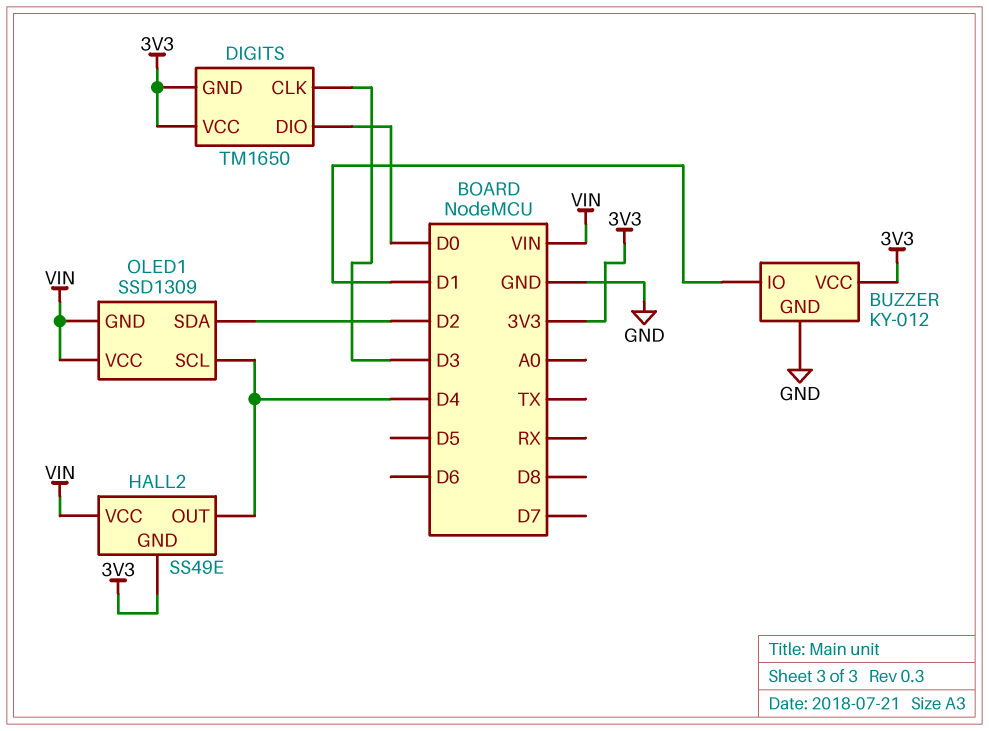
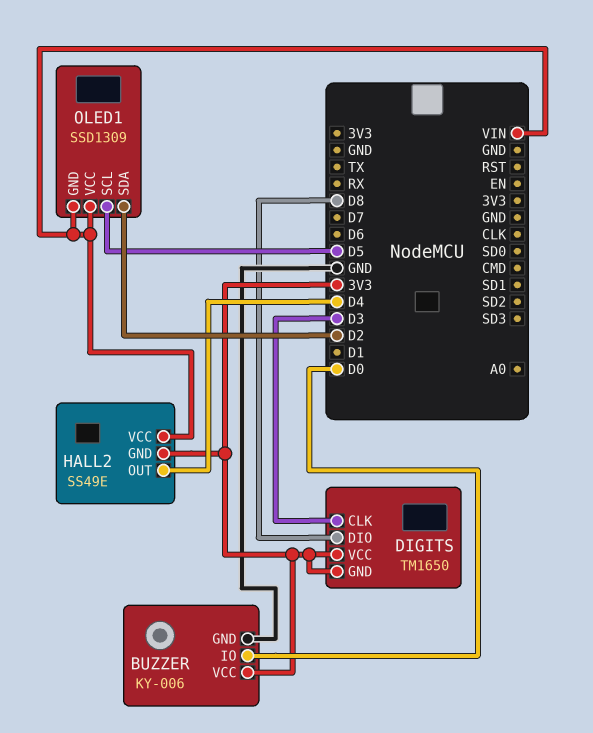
BUZZER: KY-012 -> KY-006
BUZZER pin IO: D1 -> D0
DIGITS pin DIO: D0 -> D8
OLED1 pin SCL: D4 -> D5

